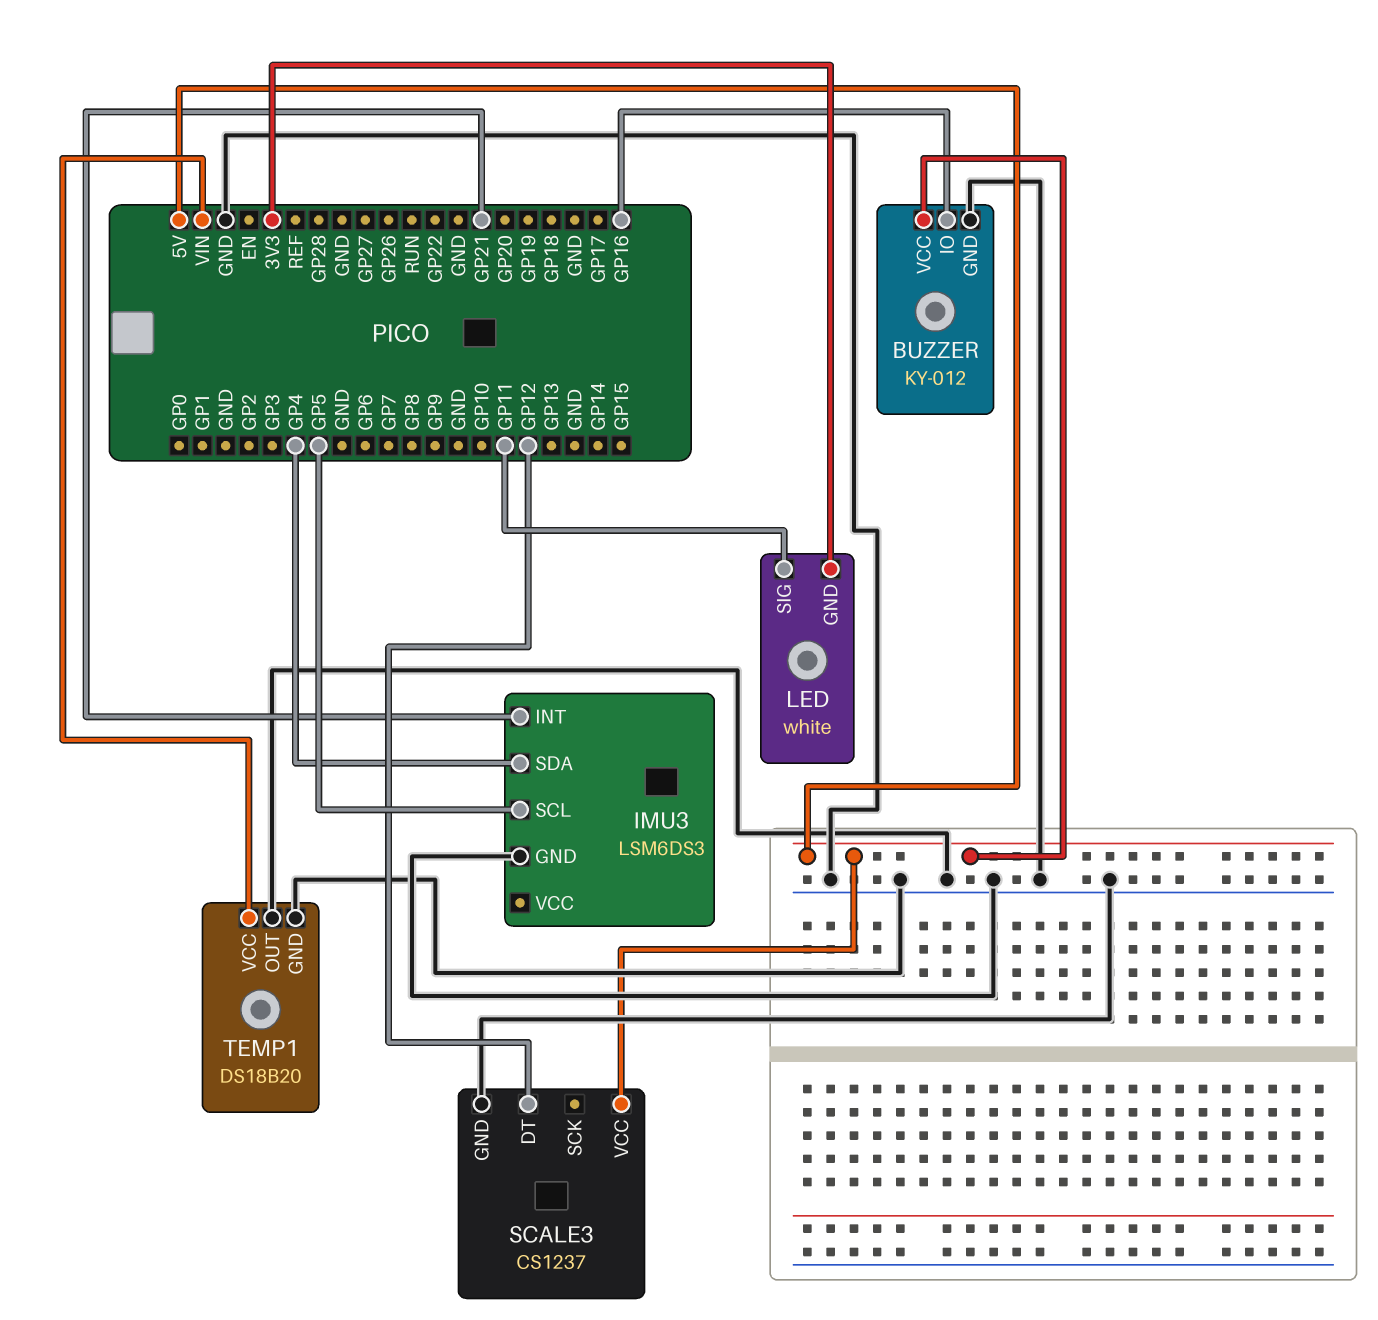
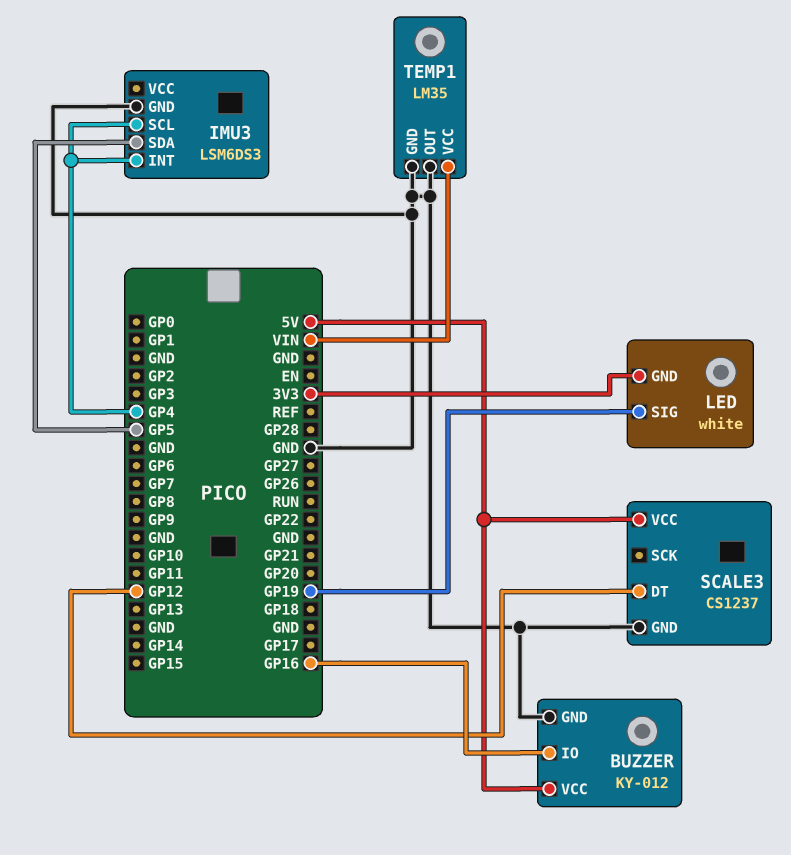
IMU3 pin INT: GP21 -> GP4
IMU3 pin SCL: GP5 -> GP4
IMU3 pin SDA: GP4 -> GP5
LED pin SIG: GP11 -> GP19
TEMP1: DS18B20 -> LM35

